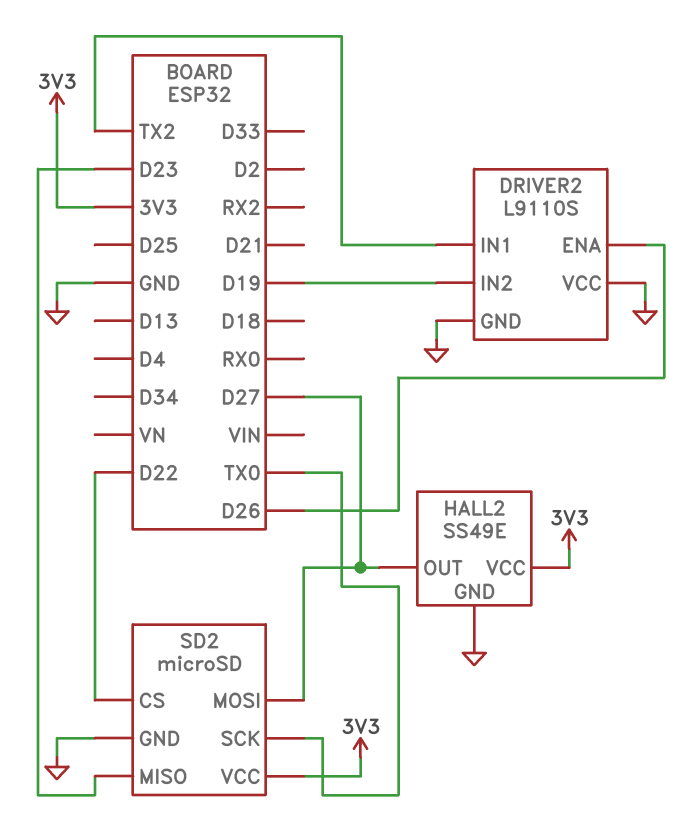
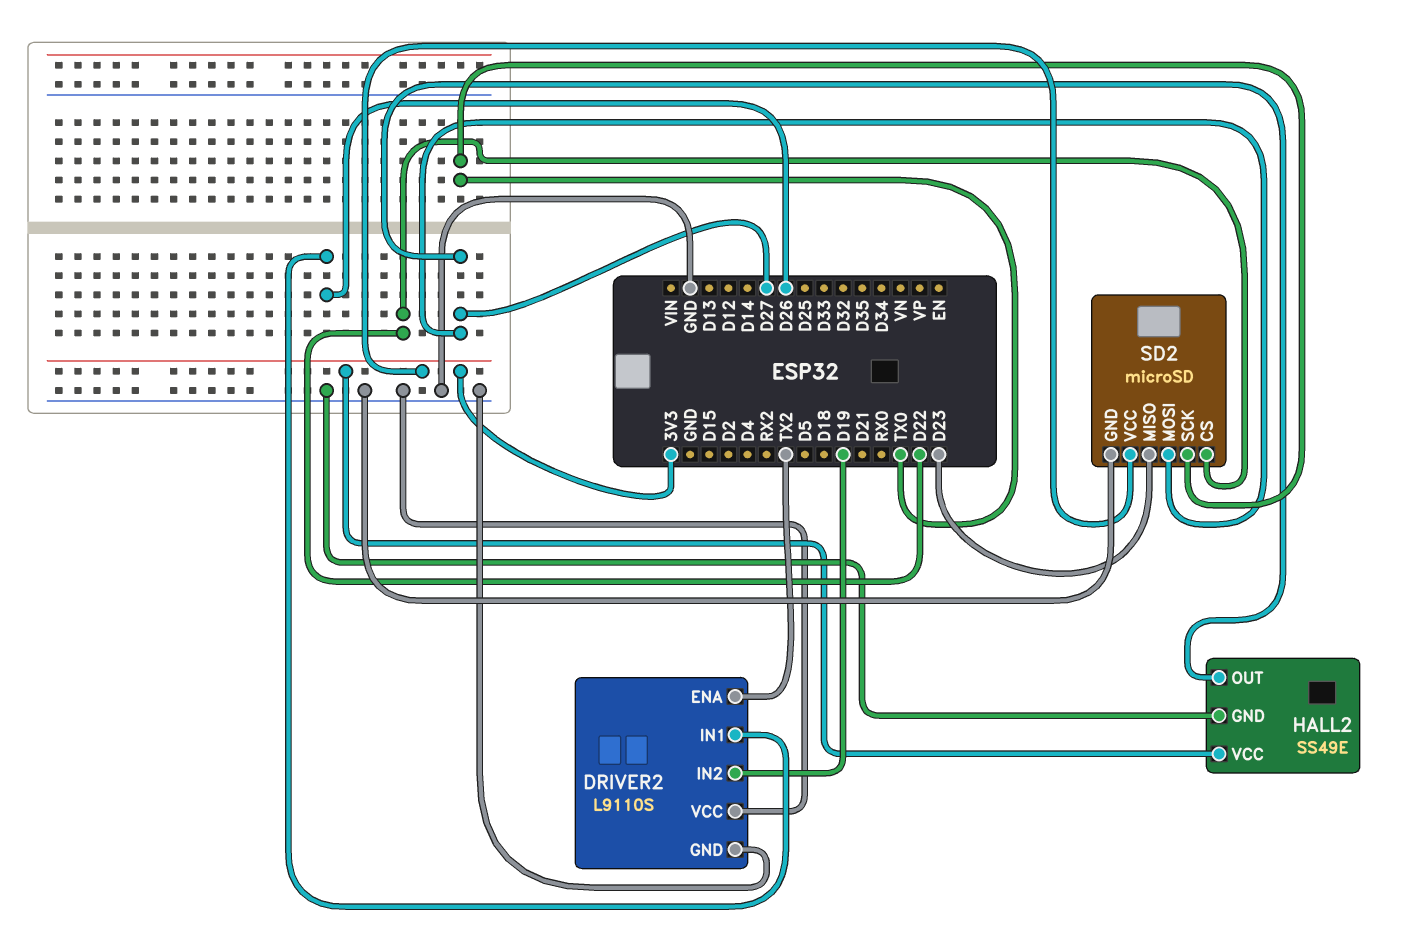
DRIVER2 pin ENA: D26 -> TX2
DRIVER2 pin IN1: TX2 -> D26

